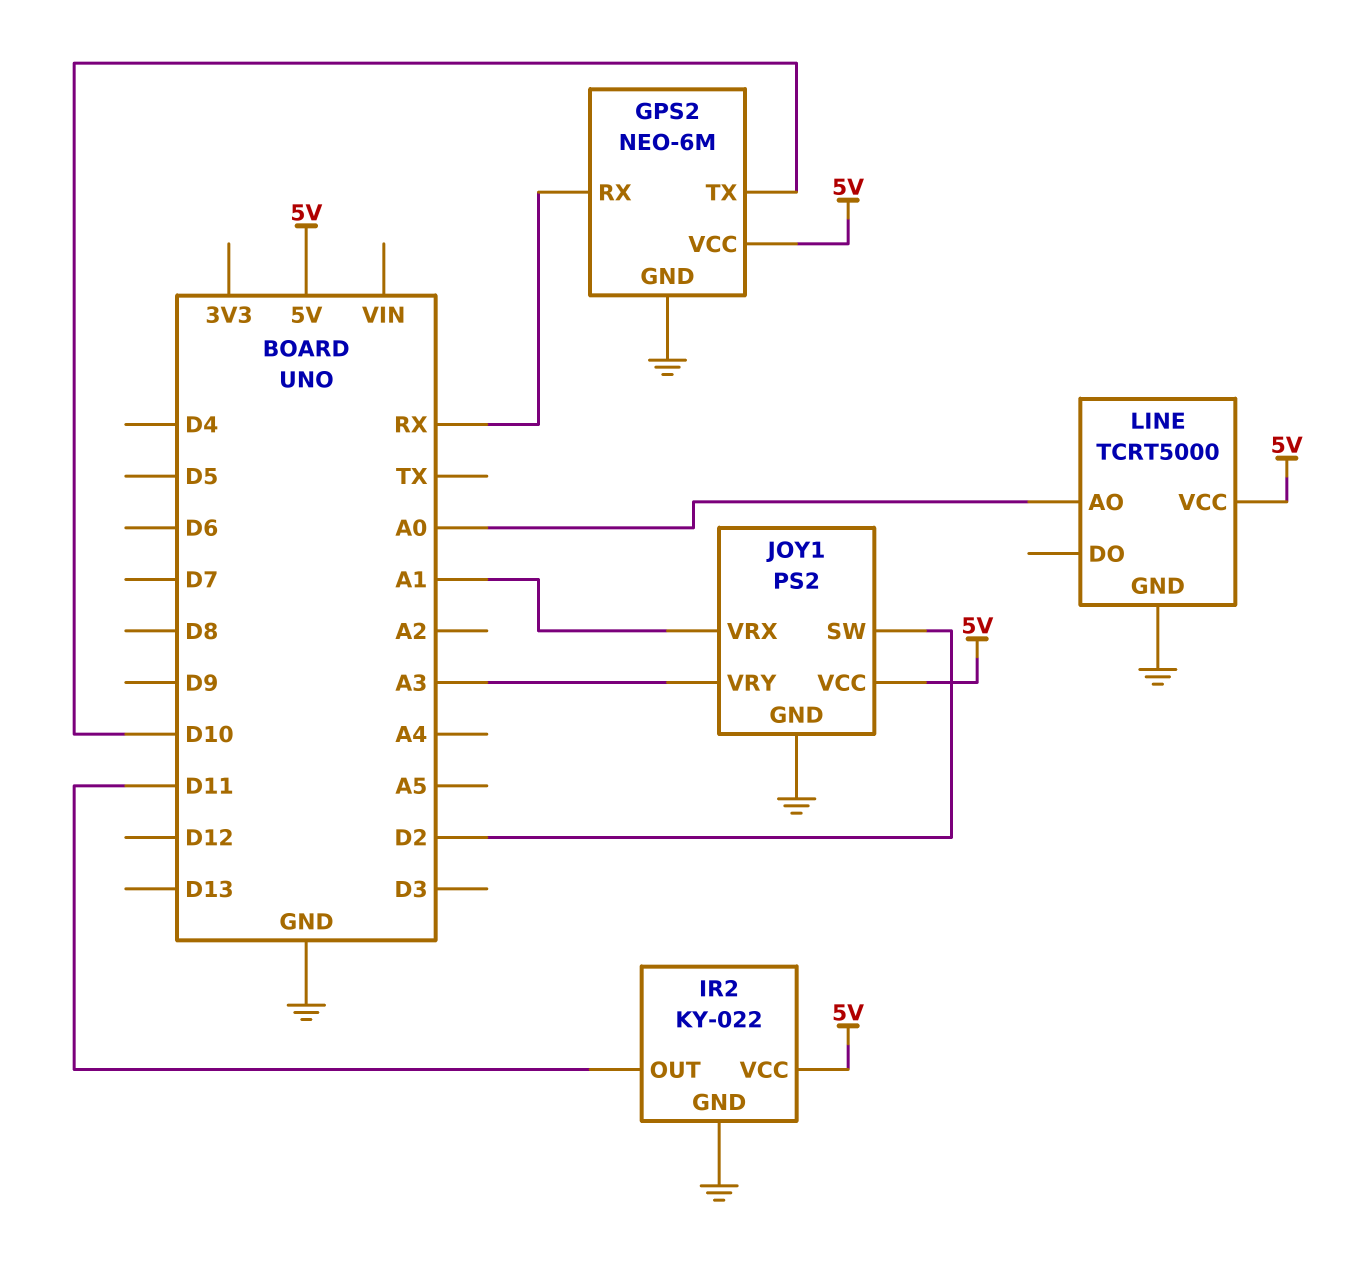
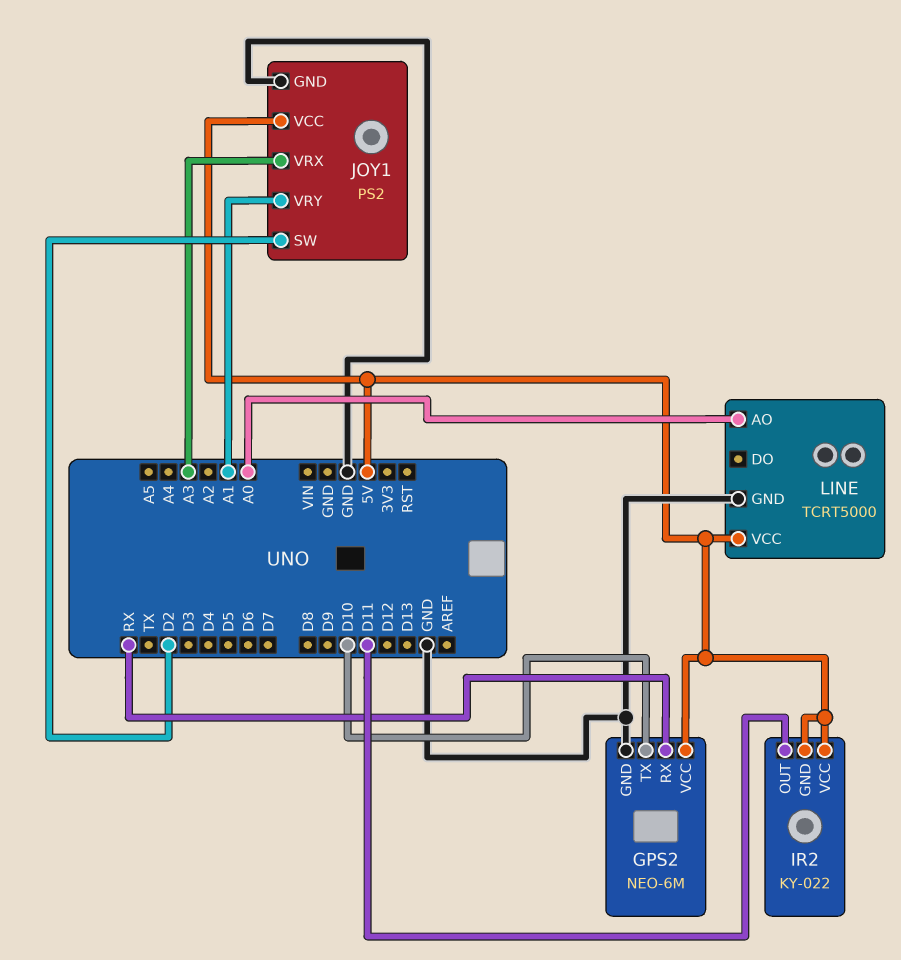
IR2 pin GND: GND -> 5V
JOY1 pin VRX: A1 -> A3
JOY1 pin VRY: A3 -> A1

